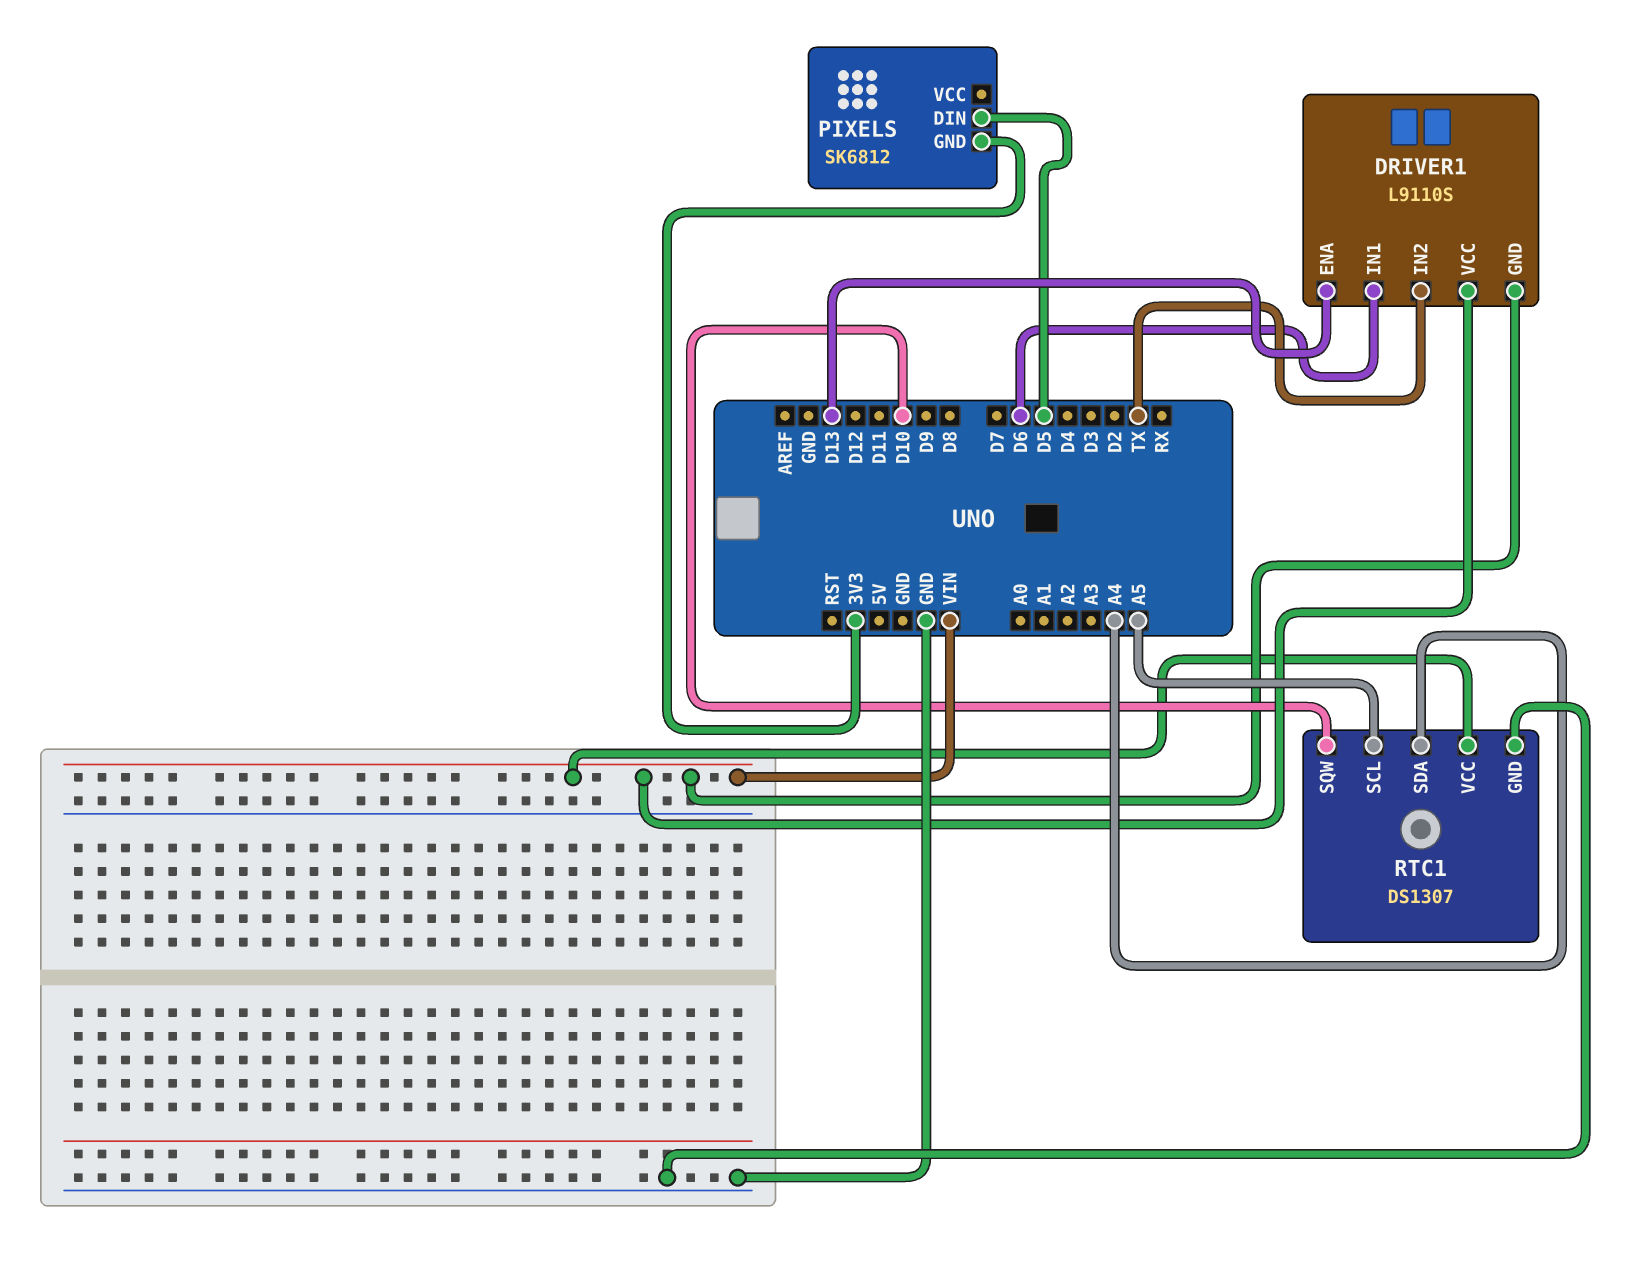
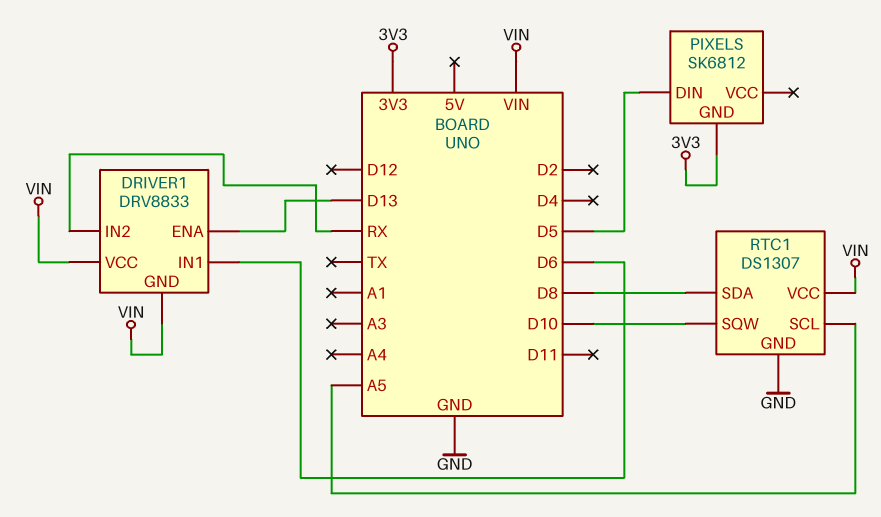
DRIVER1: L9110S -> DRV8833
DRIVER1 pin IN2: TX -> RX
RTC1 pin SDA: A4 -> D8

